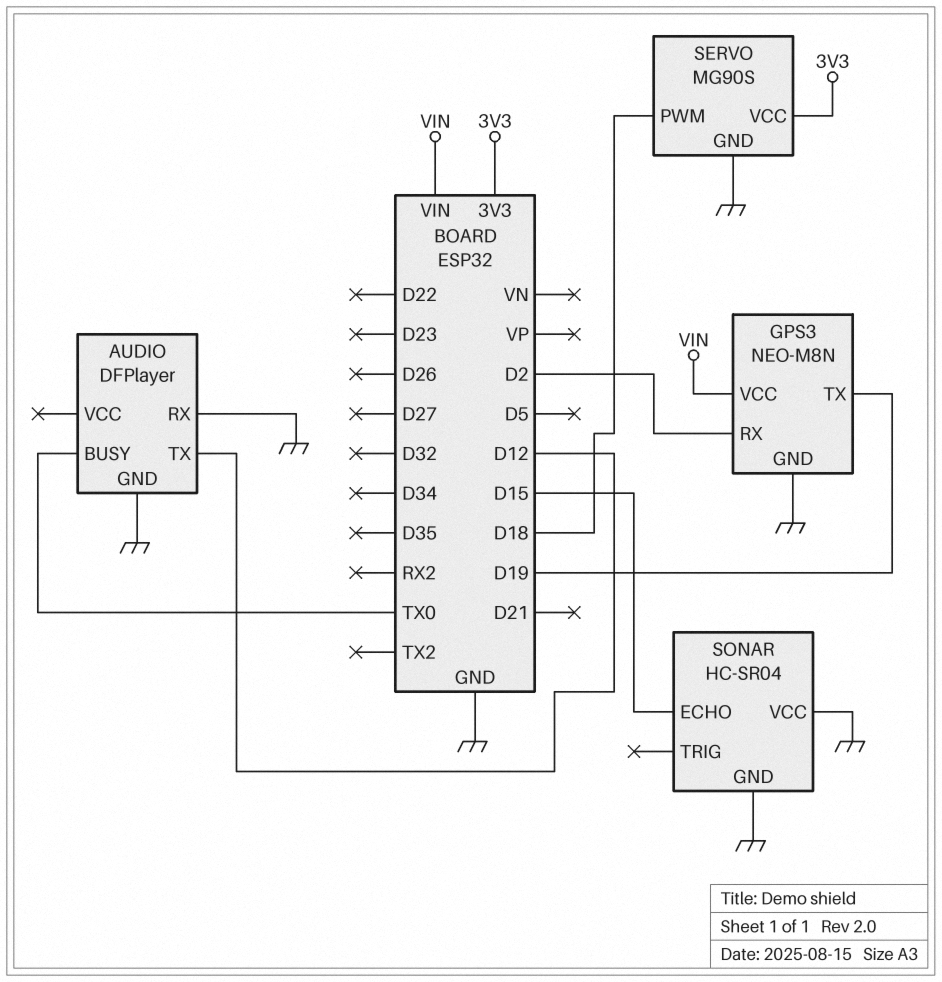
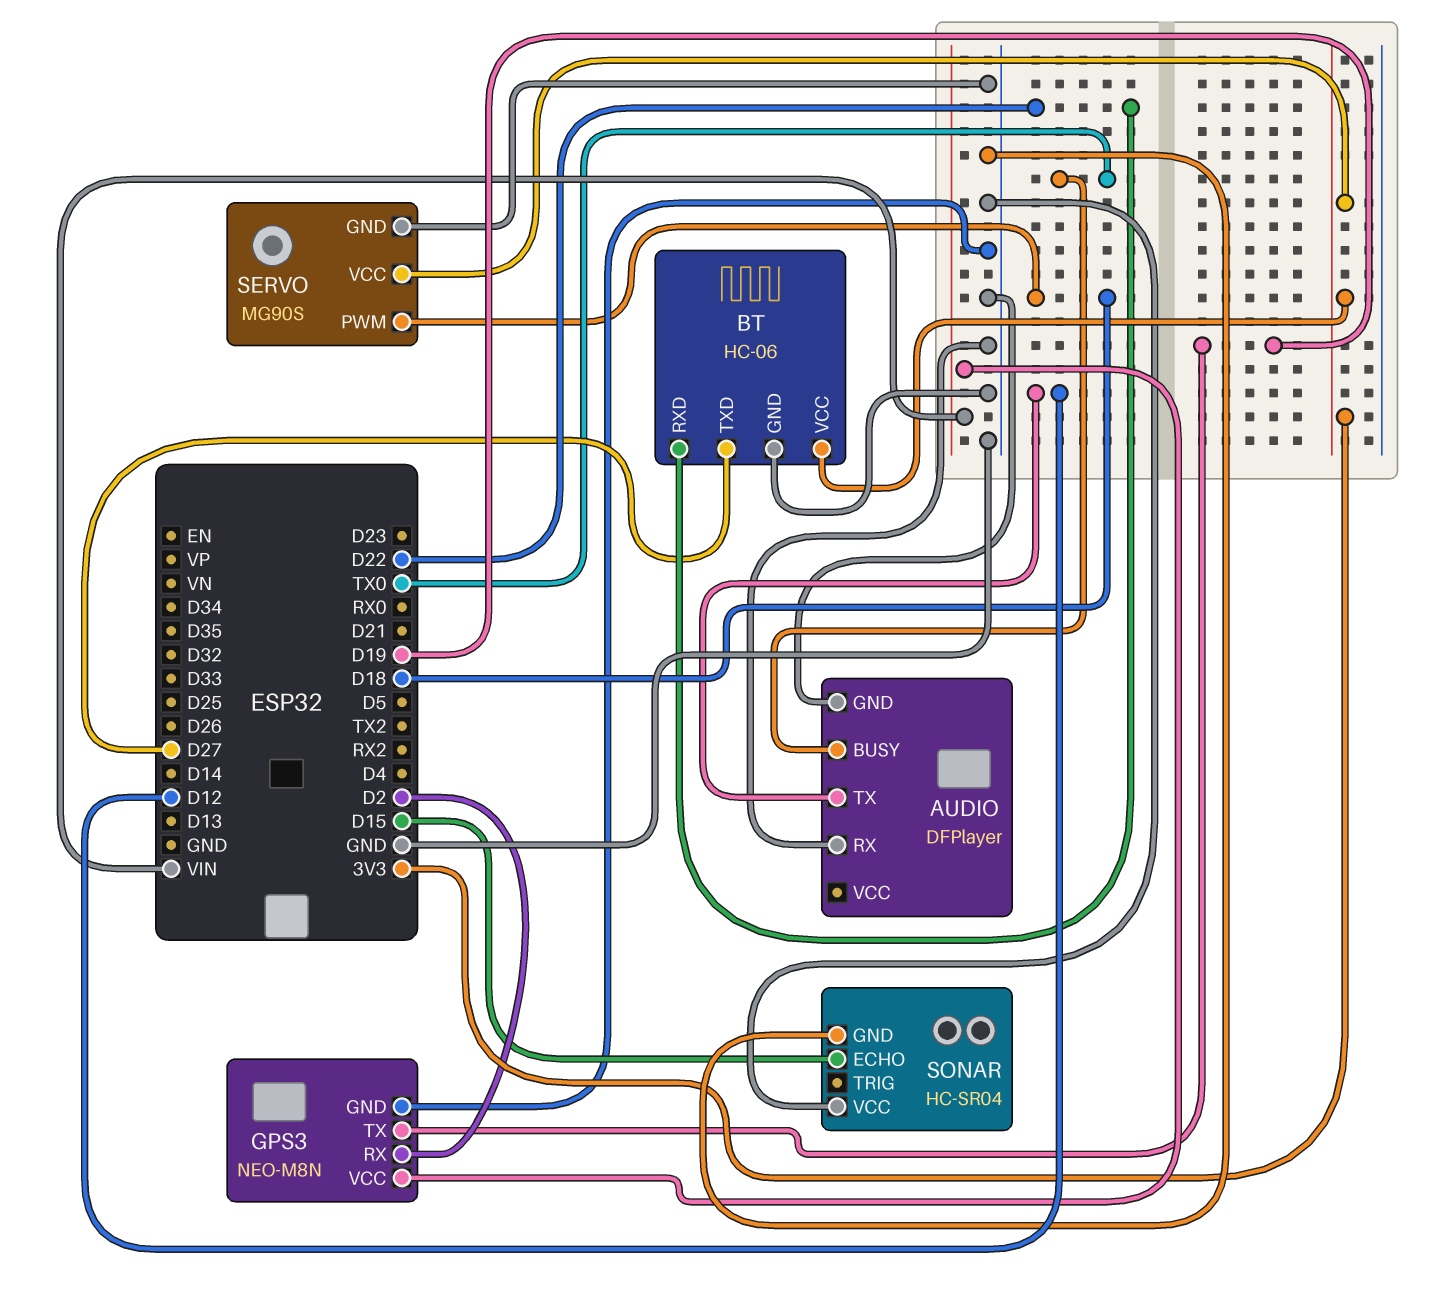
BT: none -> HC-06
BT pin GND: none -> GND
BT pin RXD: none -> D22
BT pin TXD: none -> D27
BT pin VCC: none -> 3V3

